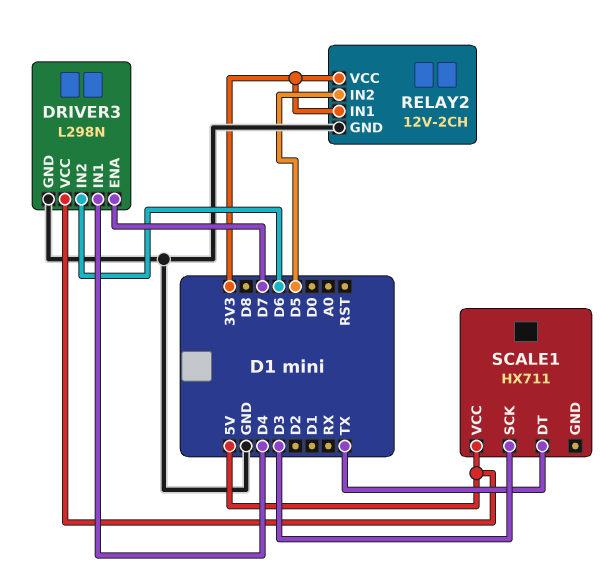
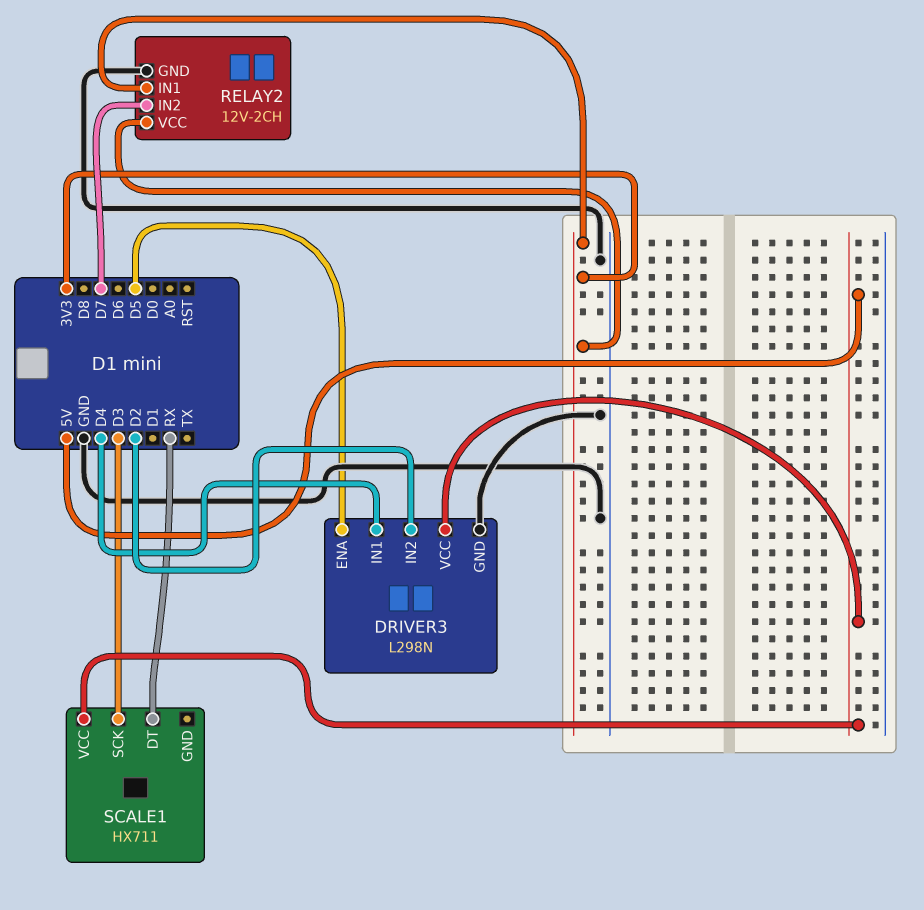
DRIVER3 pin ENA: D7 -> D5
DRIVER3 pin IN2: D6 -> D2
RELAY2 pin IN2: D5 -> D7
SCALE1 pin DT: TX -> RX

